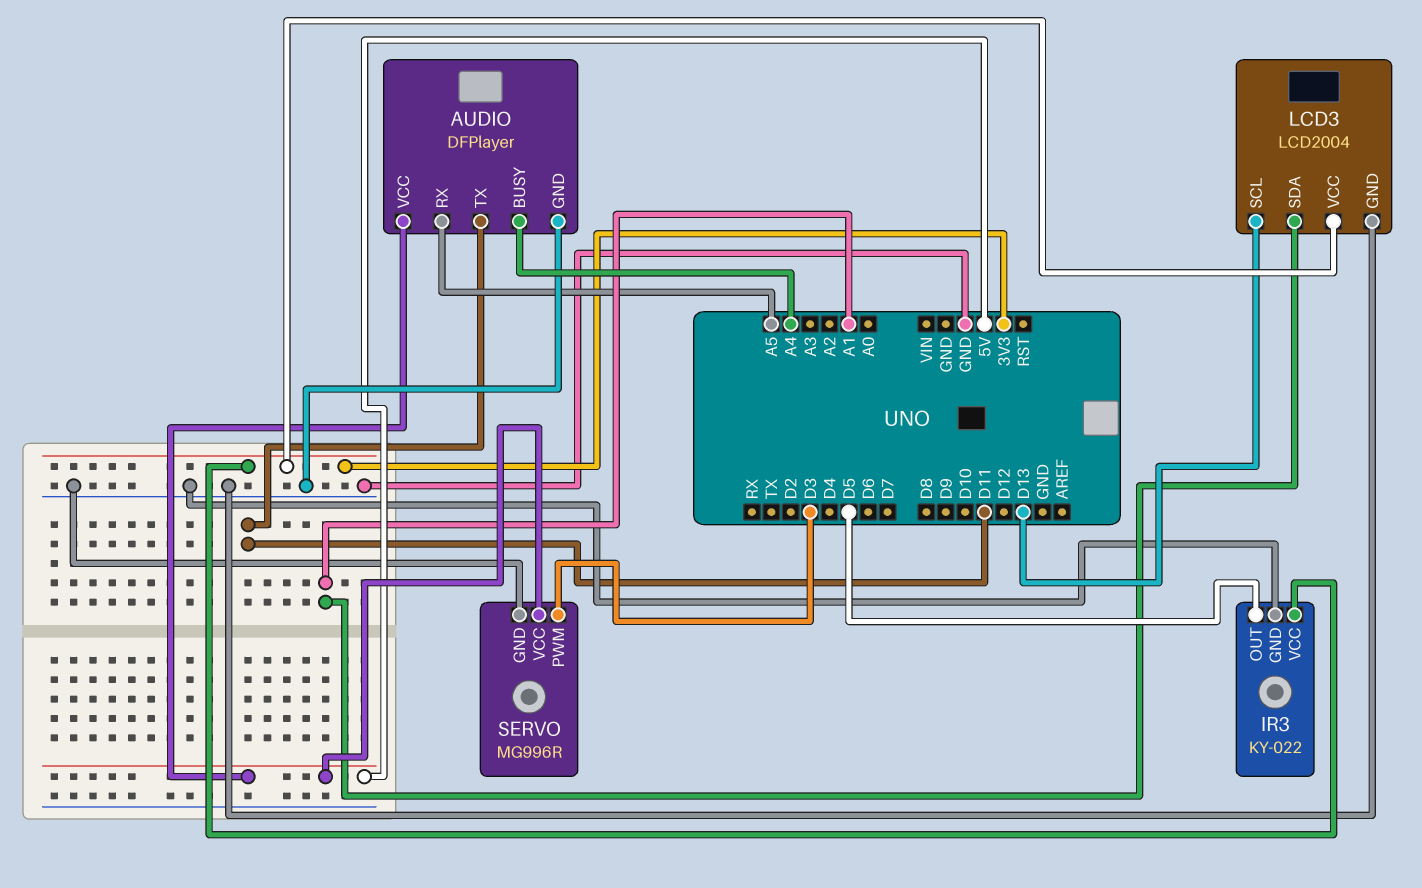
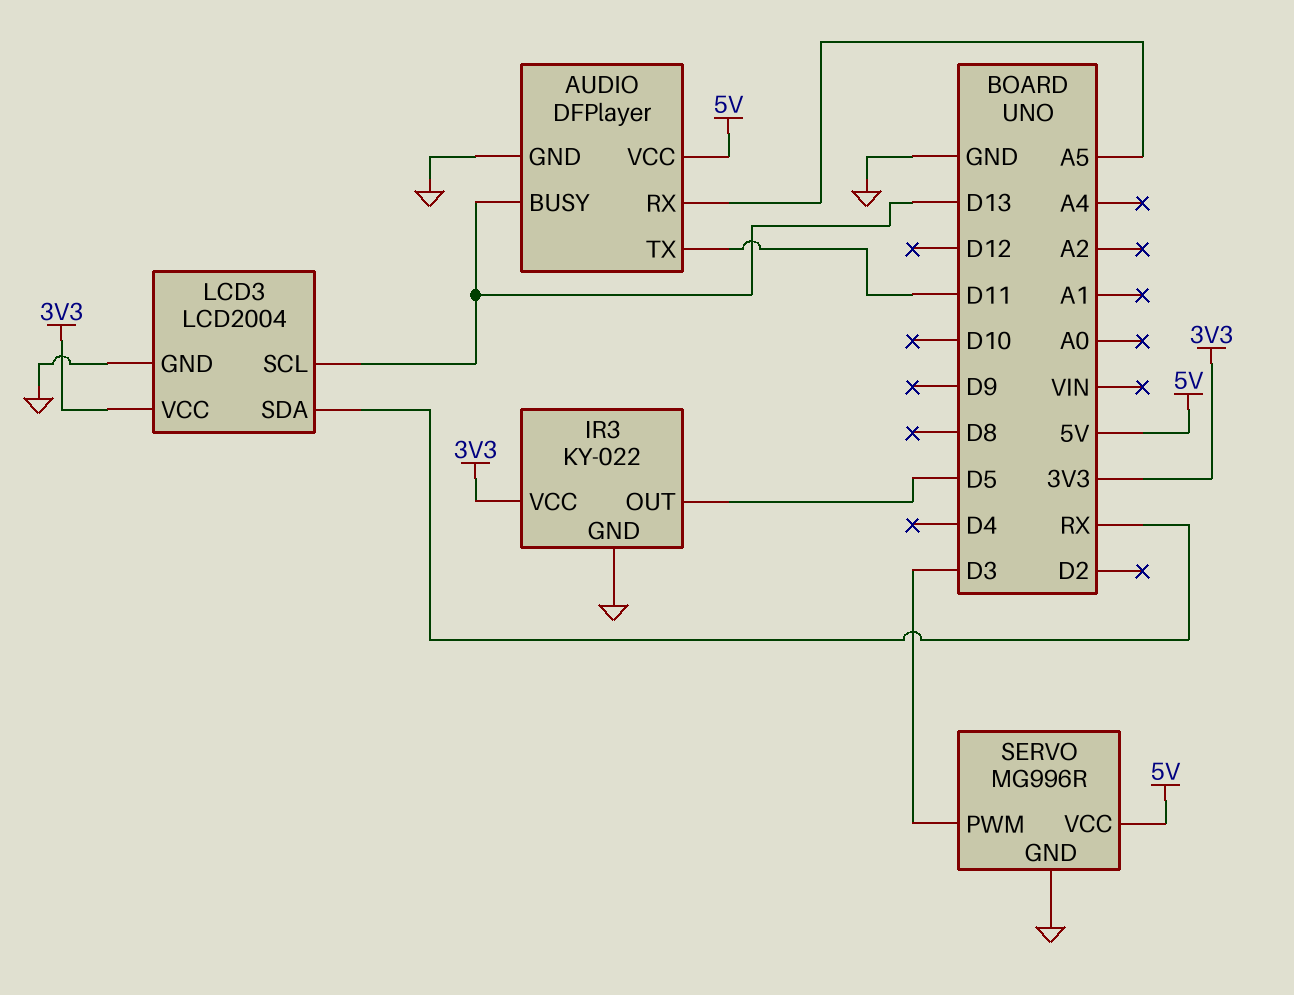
AUDIO pin BUSY: A4 -> D13
LCD3 pin SDA: A1 -> RX

